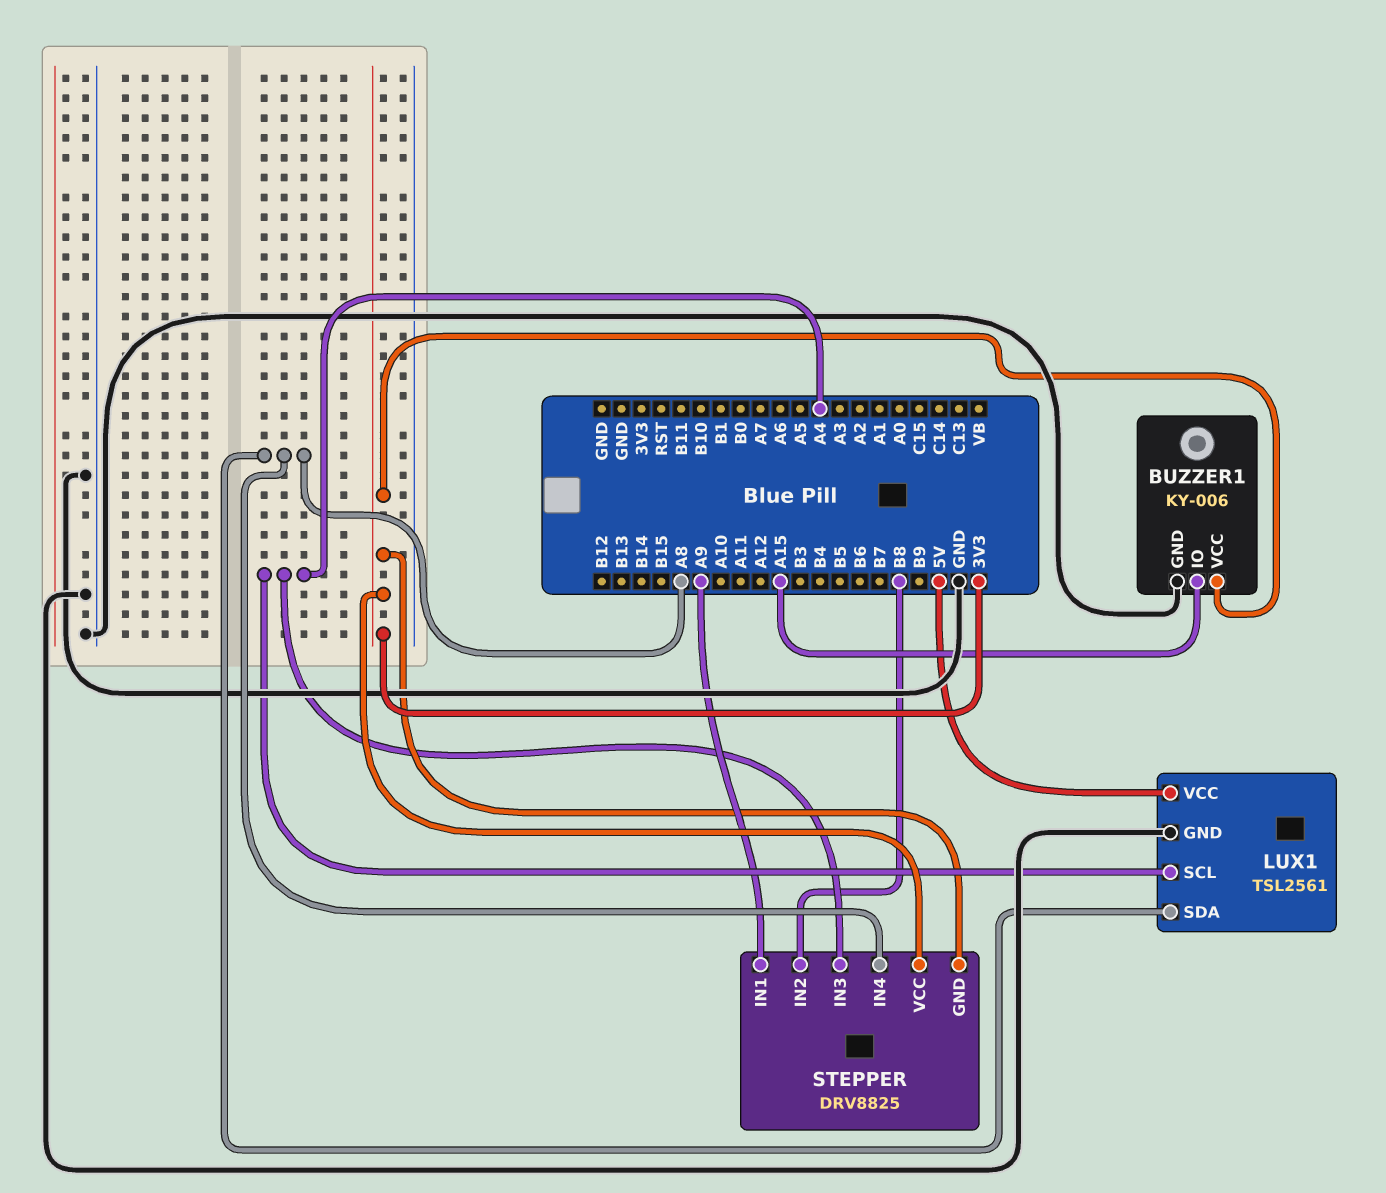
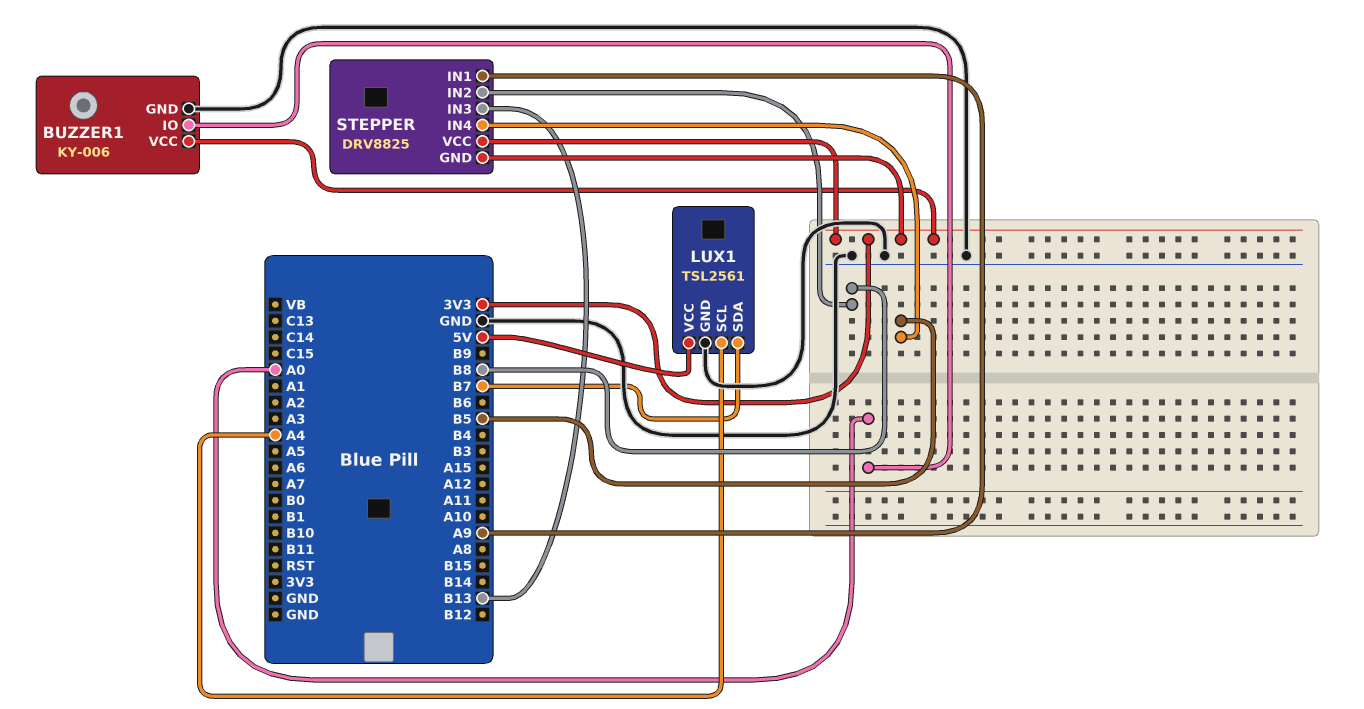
BUZZER1 pin IO: A15 -> A0
LUX1 pin SDA: A8 -> B7
STEPPER pin IN3: A4 -> B13
STEPPER pin IN4: A8 -> B5

